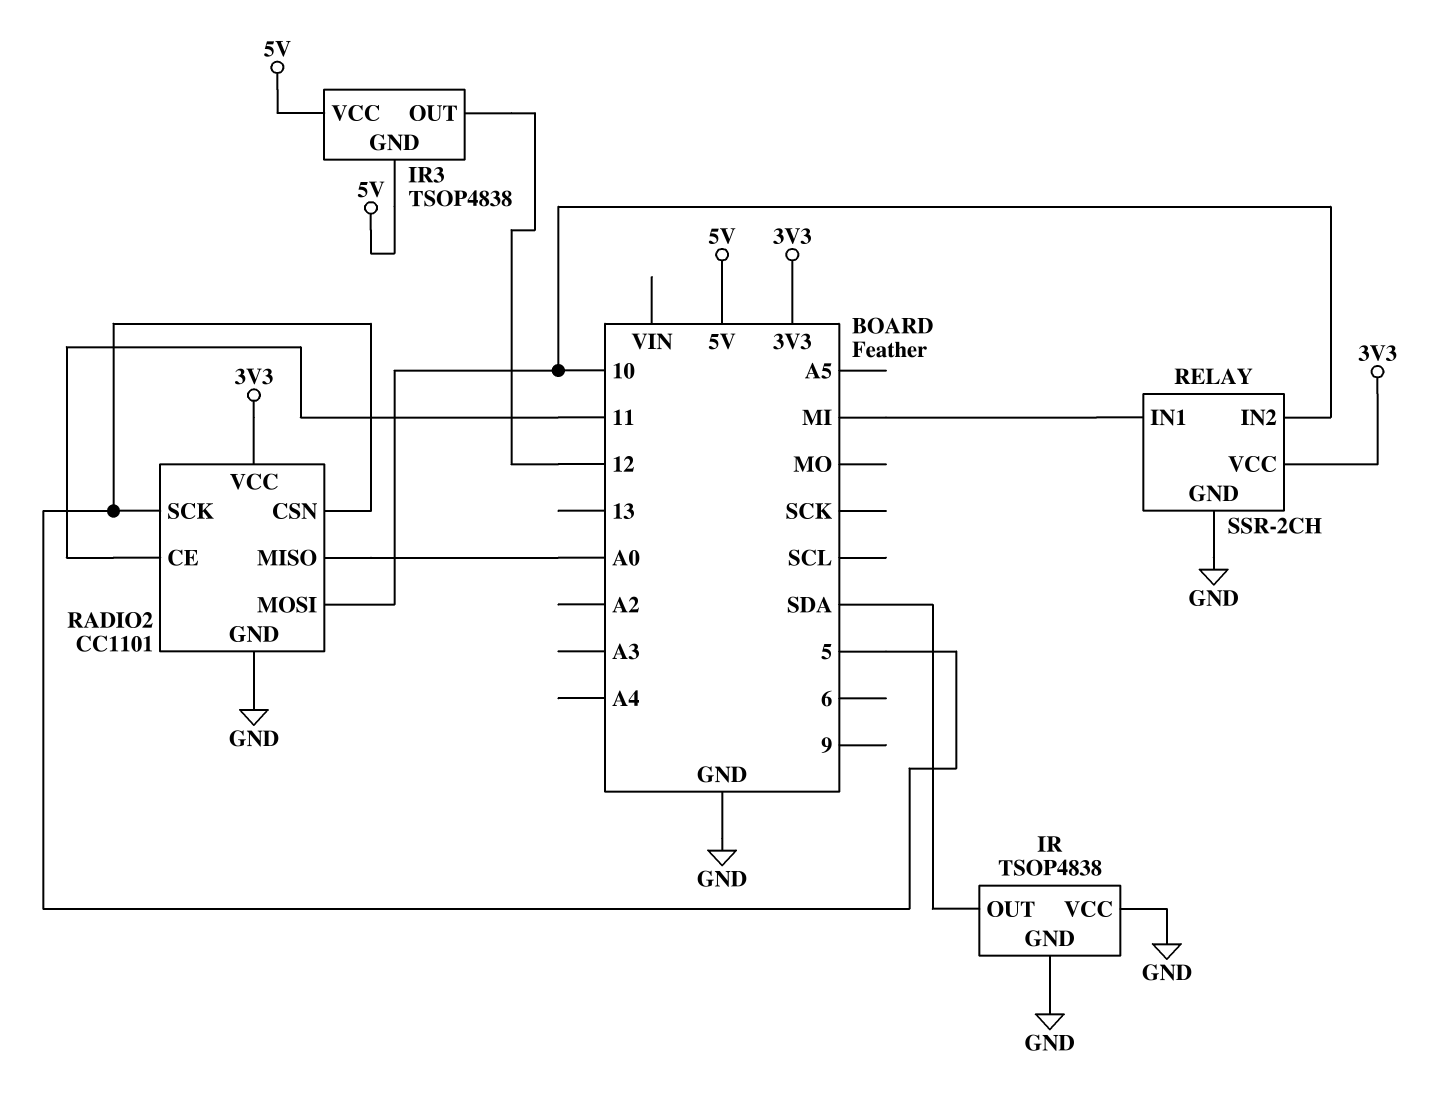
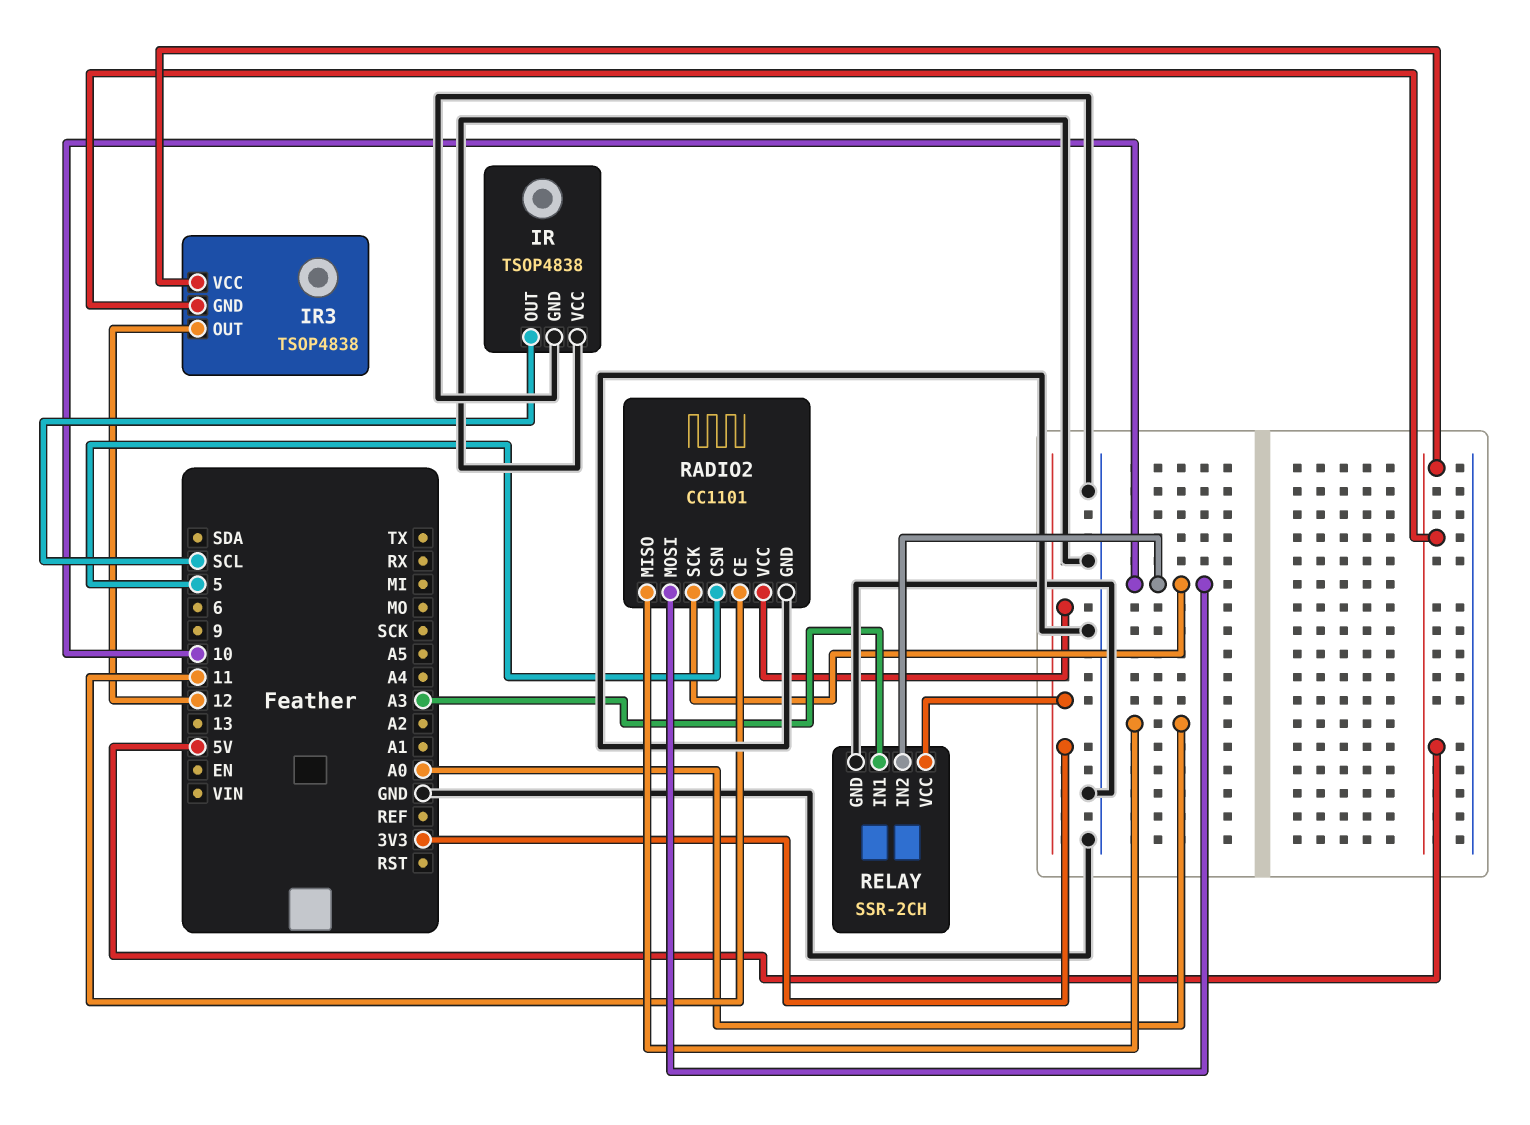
IR pin OUT: SDA -> SCL
RADIO2 pin SCK: 5 -> 10
RELAY pin IN1: MI -> A3

